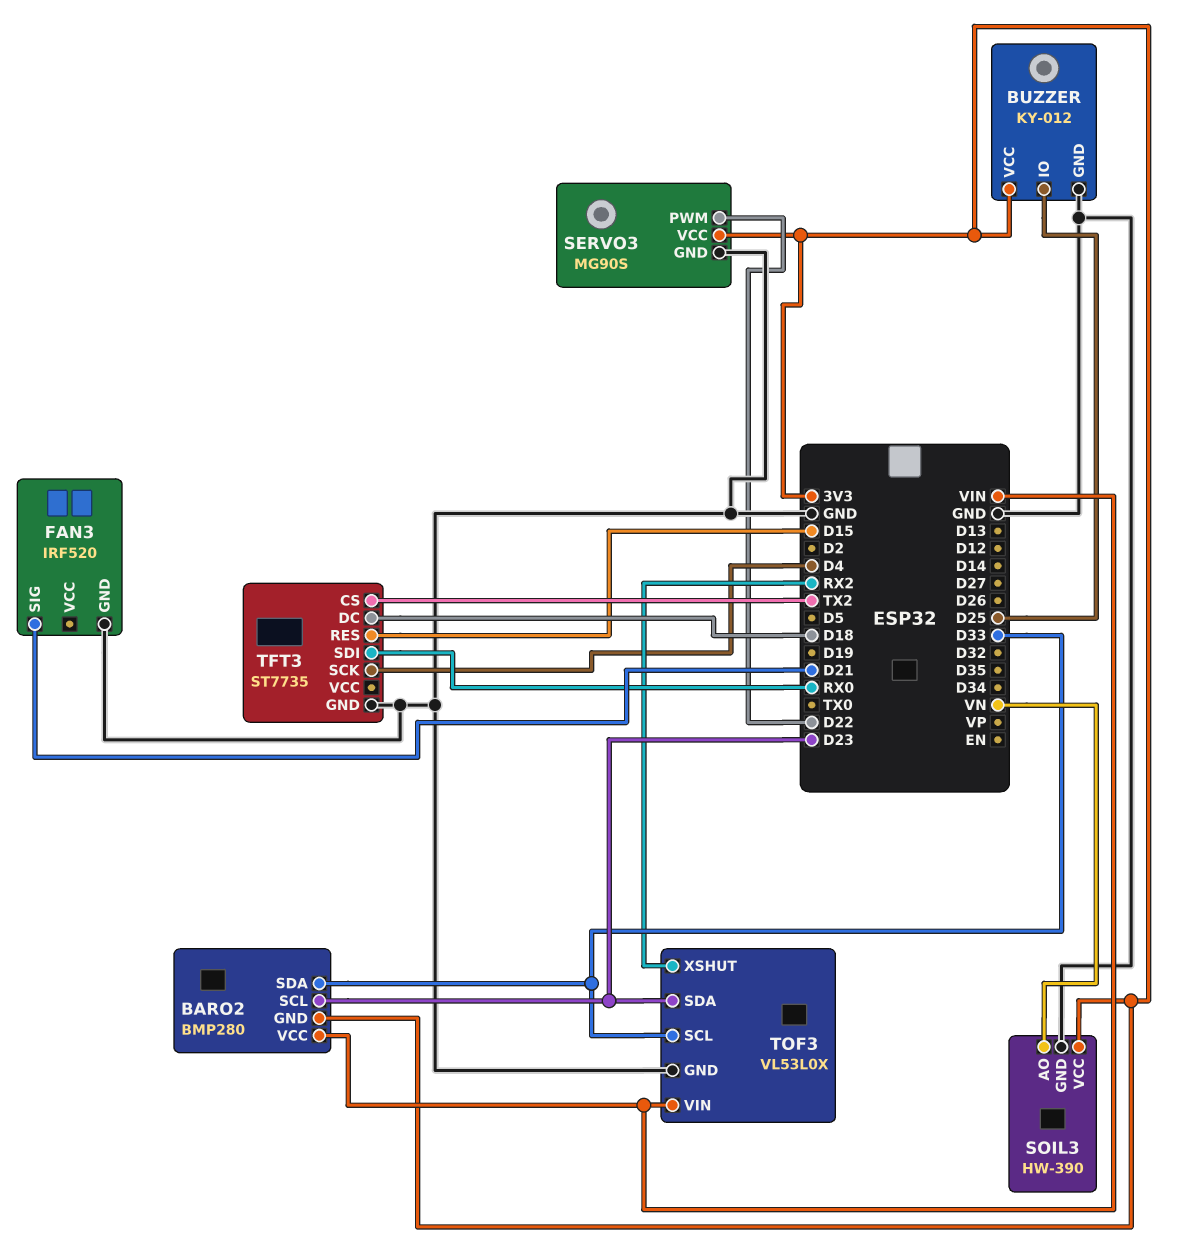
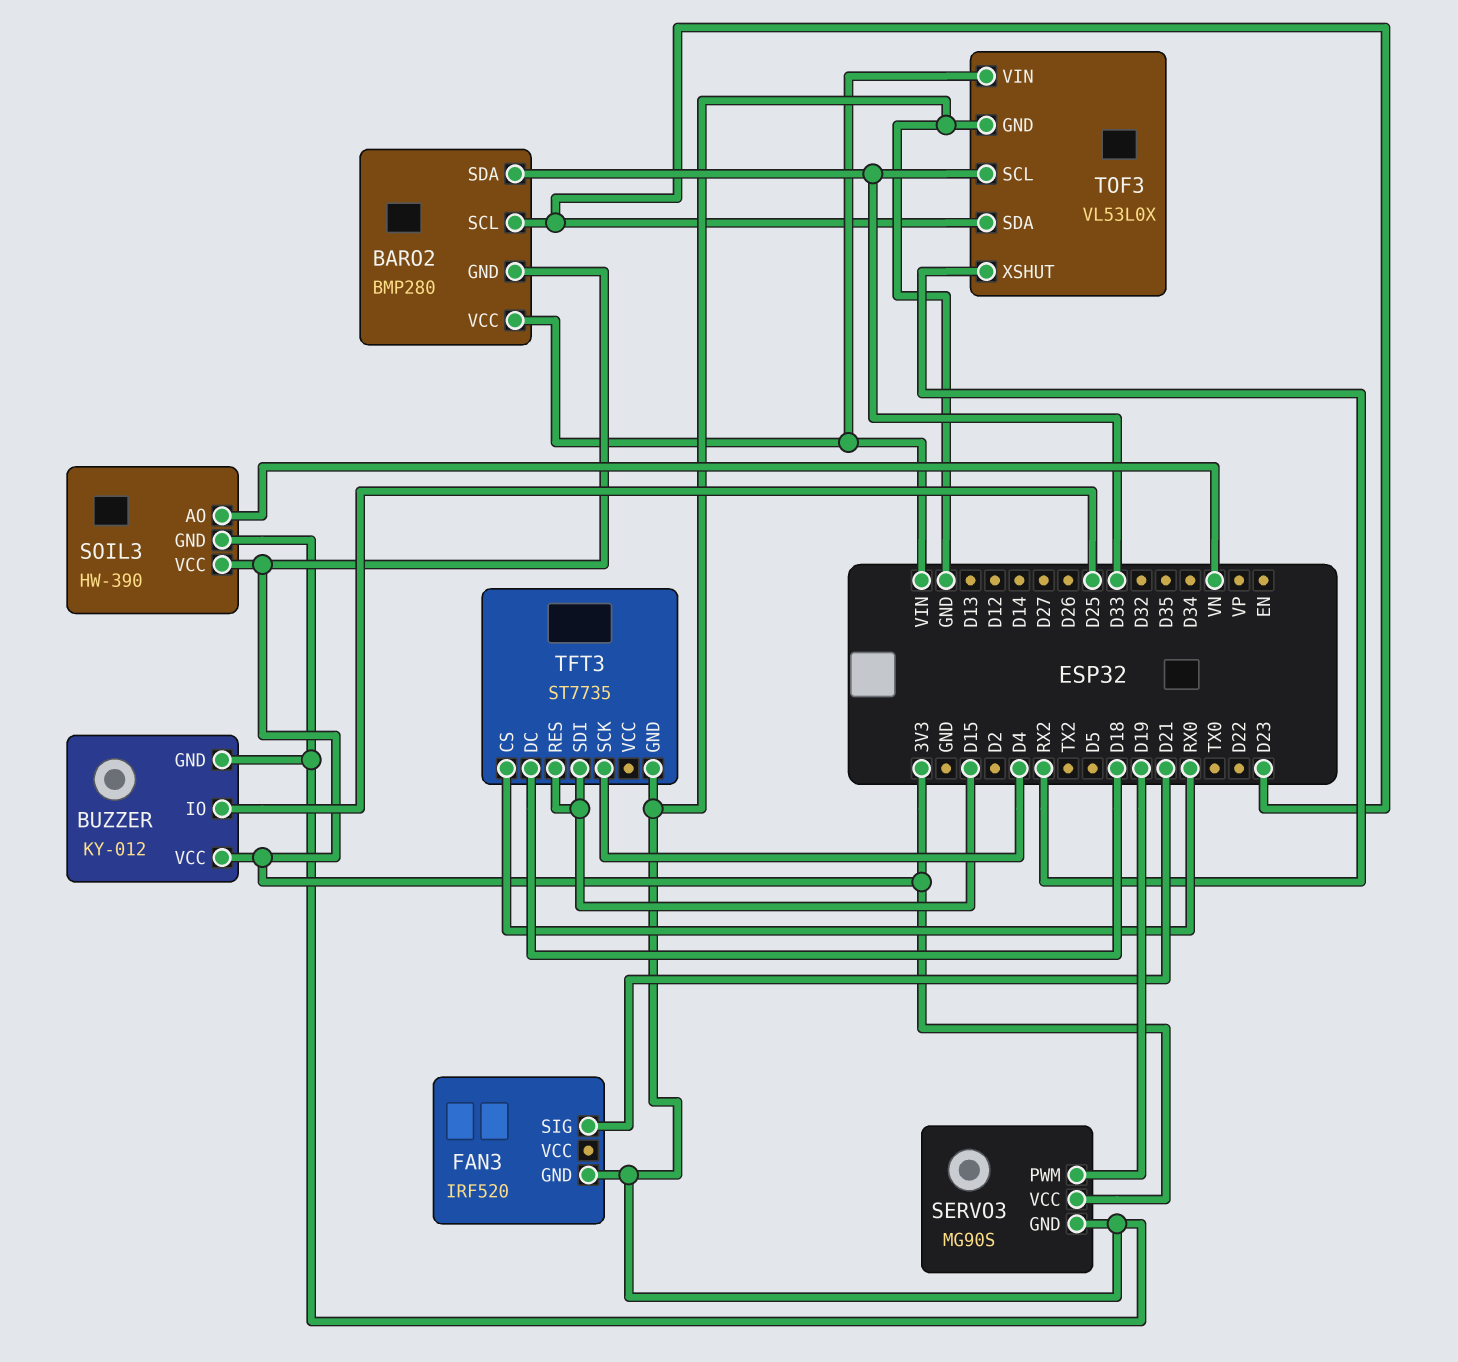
SERVO3 pin PWM: D22 -> D19
TFT3 pin CS: TX2 -> RX0
TFT3 pin SDI: RX0 -> D15

